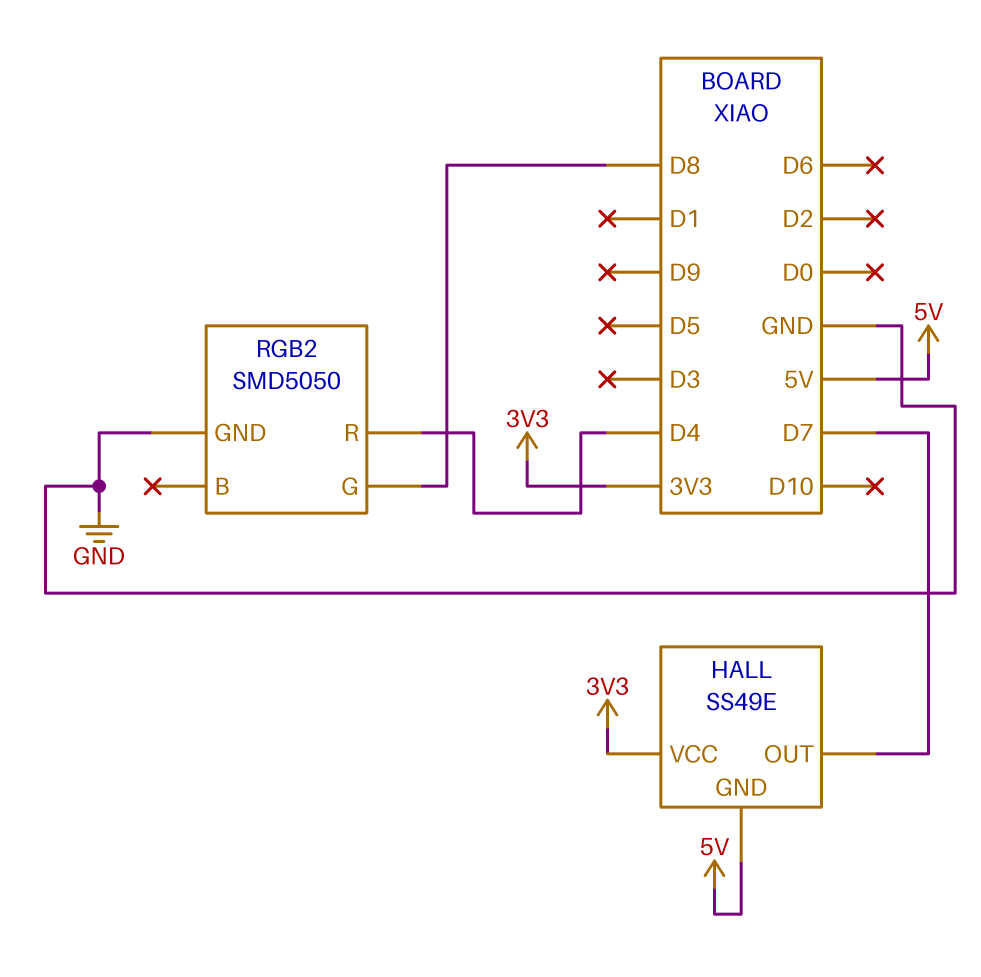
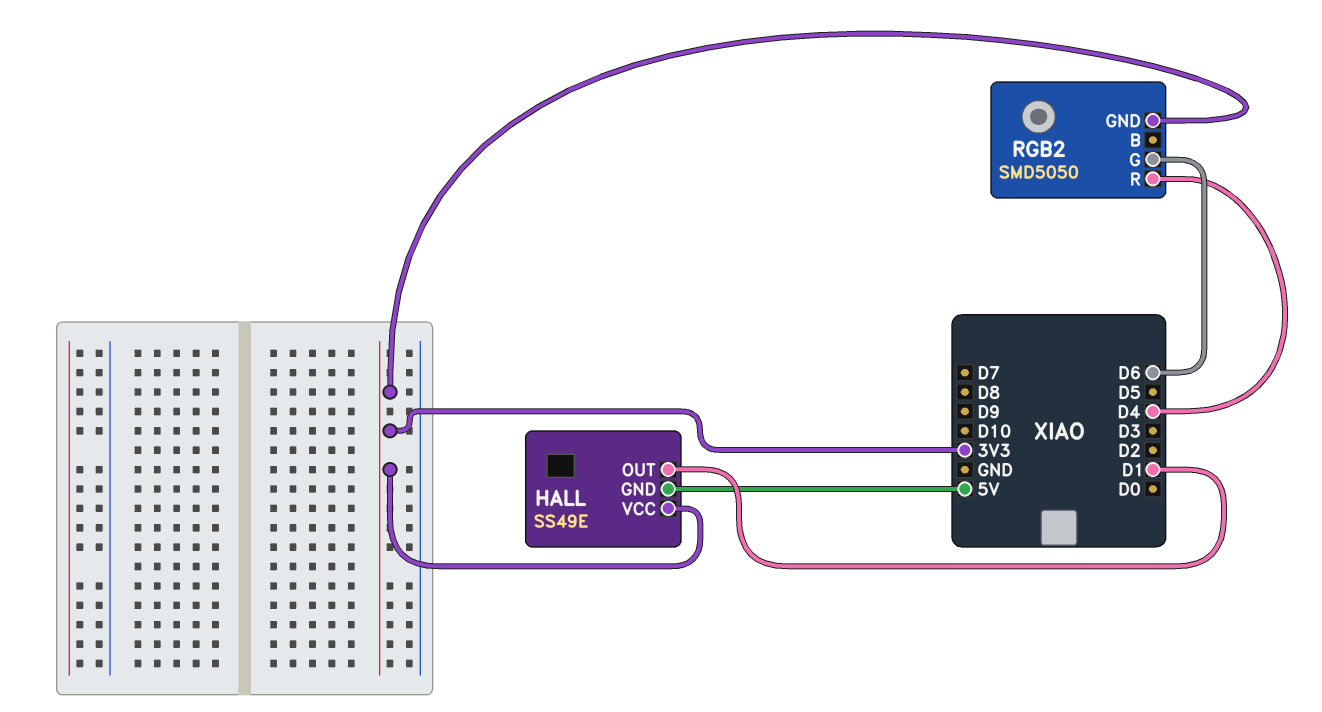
HALL pin OUT: D7 -> D1
RGB2 pin G: D8 -> D6
RGB2 pin GND: GND -> 3V3

